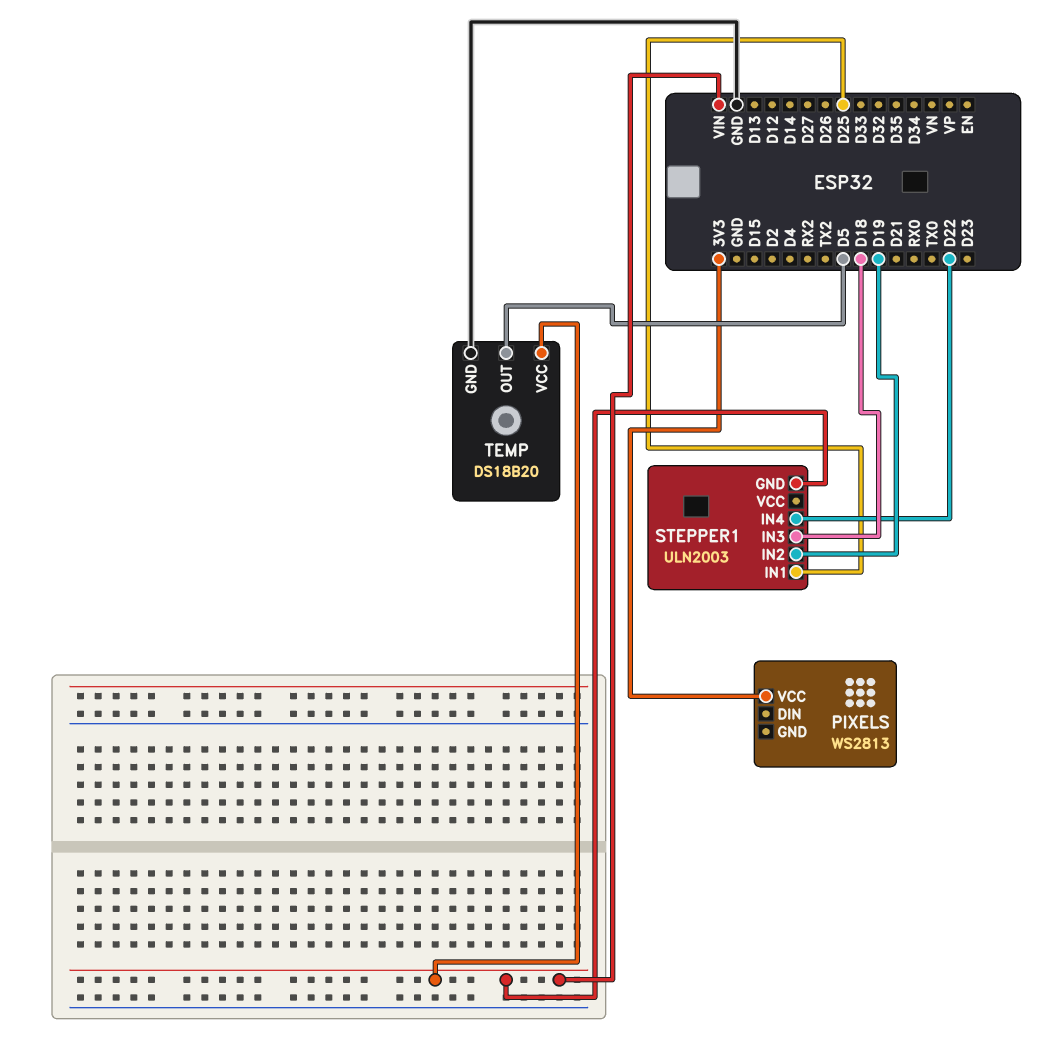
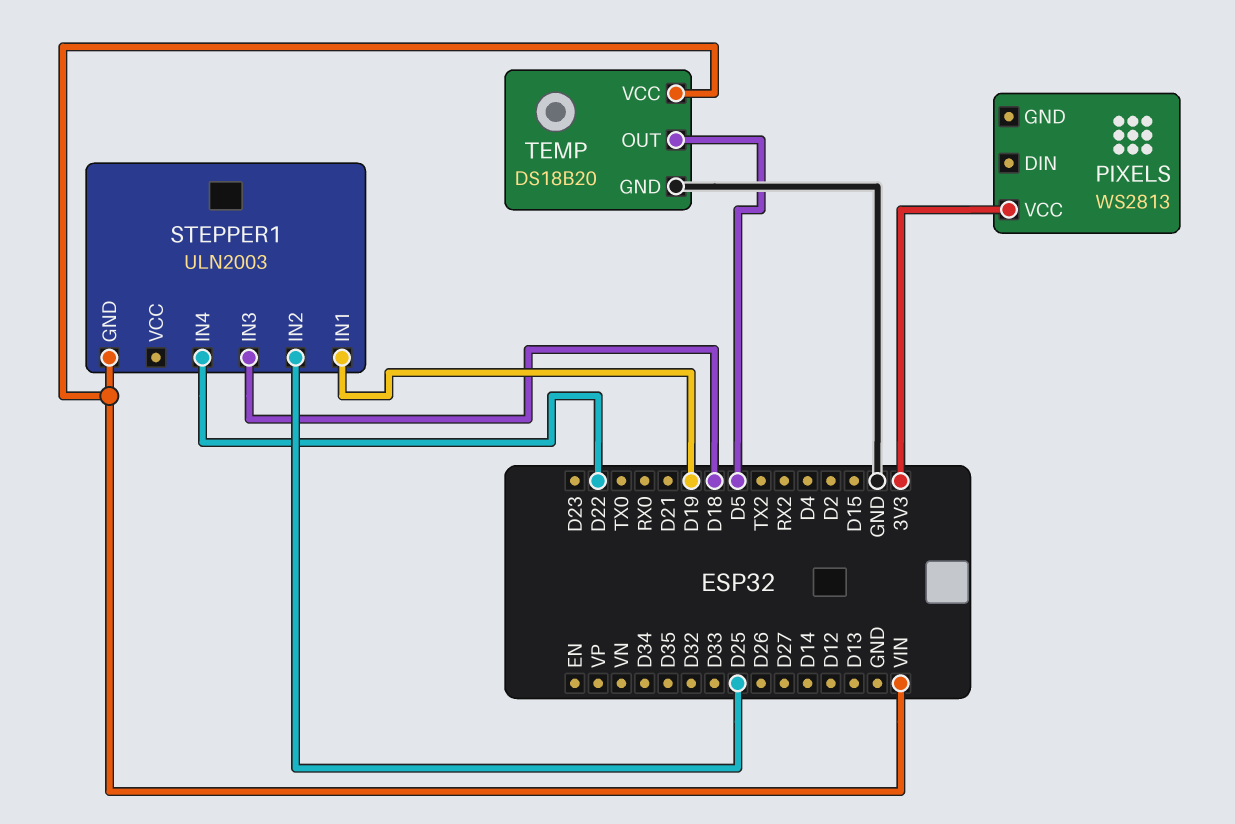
STEPPER1 pin IN1: D25 -> D19
STEPPER1 pin IN2: D19 -> D25

